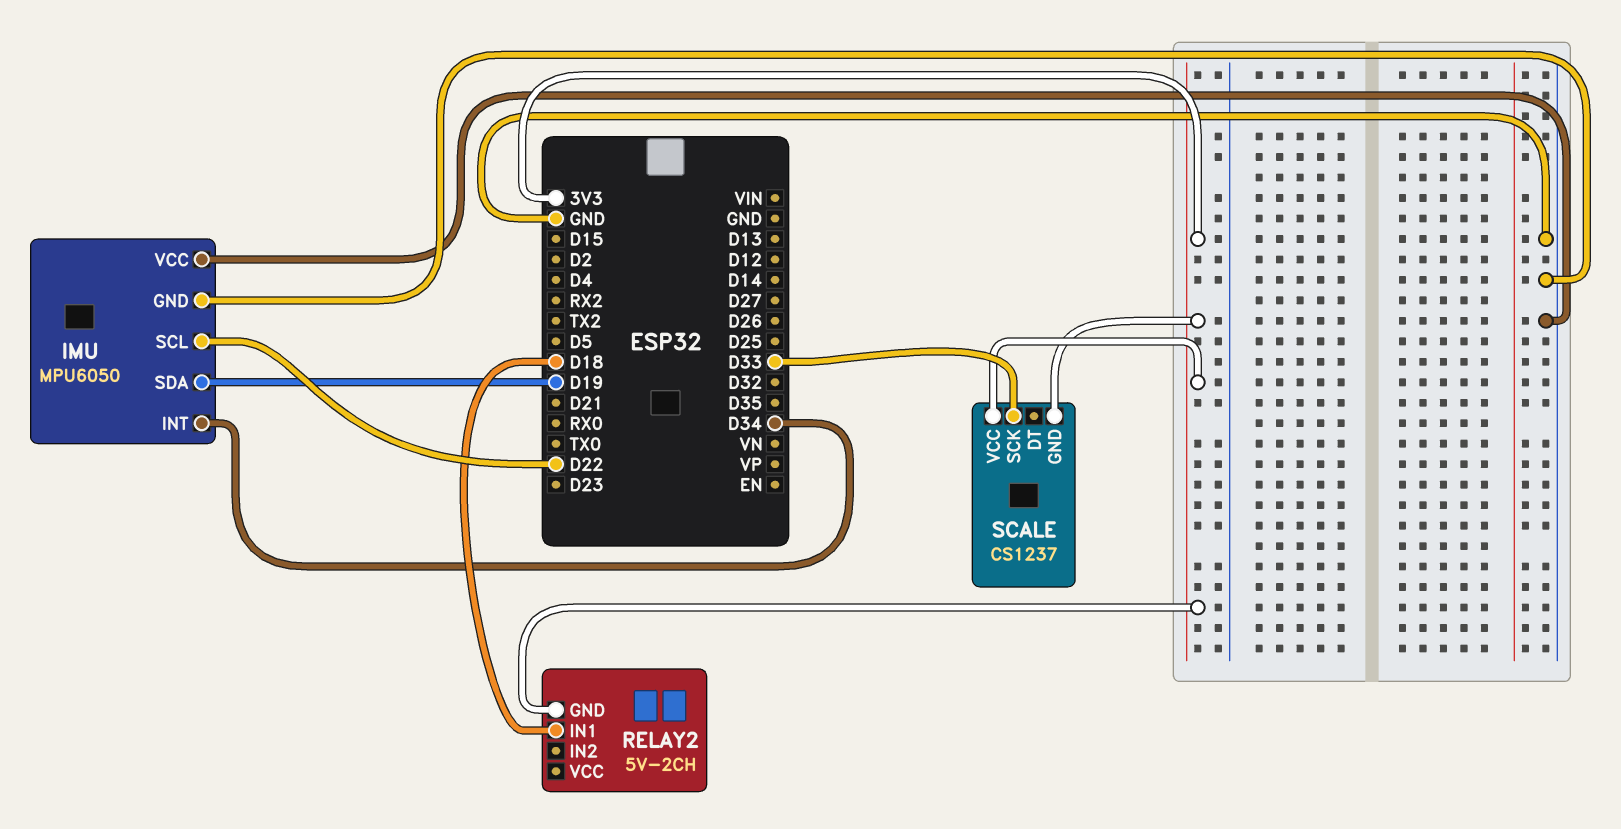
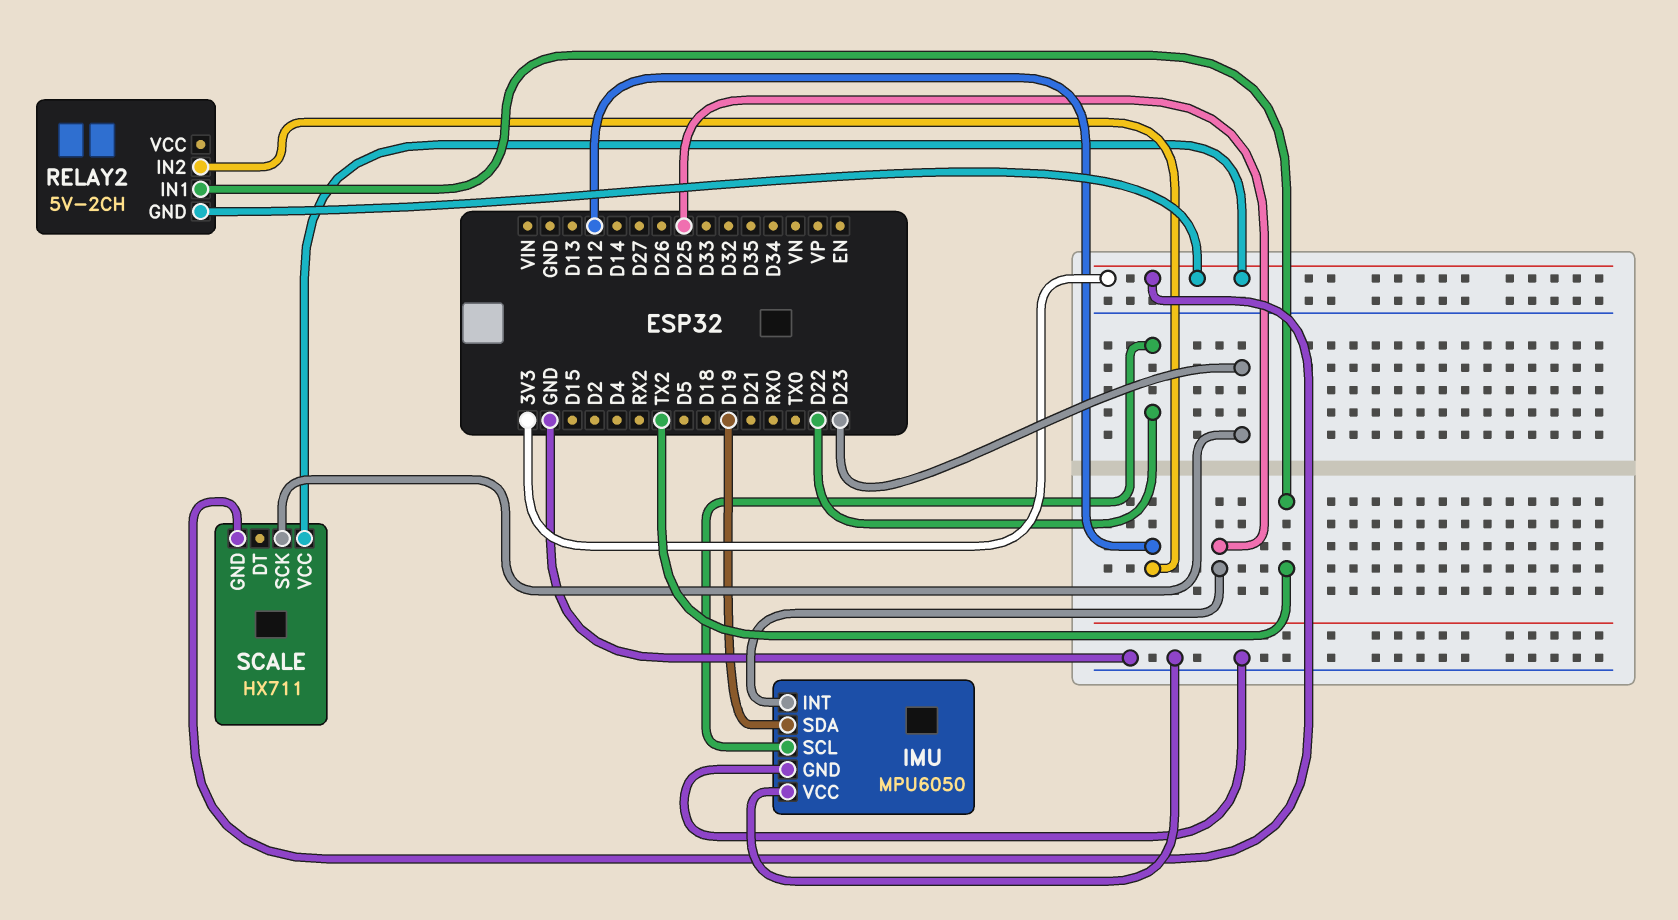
IMU pin INT: D34 -> D25
RELAY2 pin IN1: D18 -> TX2
RELAY2 pin IN2: none -> D12
SCALE: CS1237 -> HX711
SCALE pin SCK: D33 -> D23

